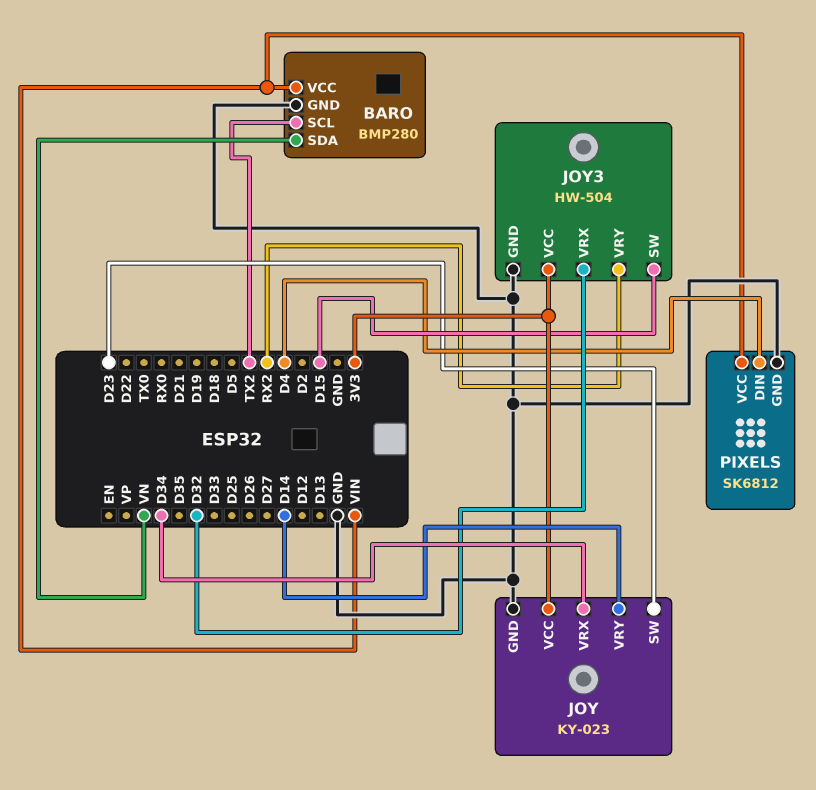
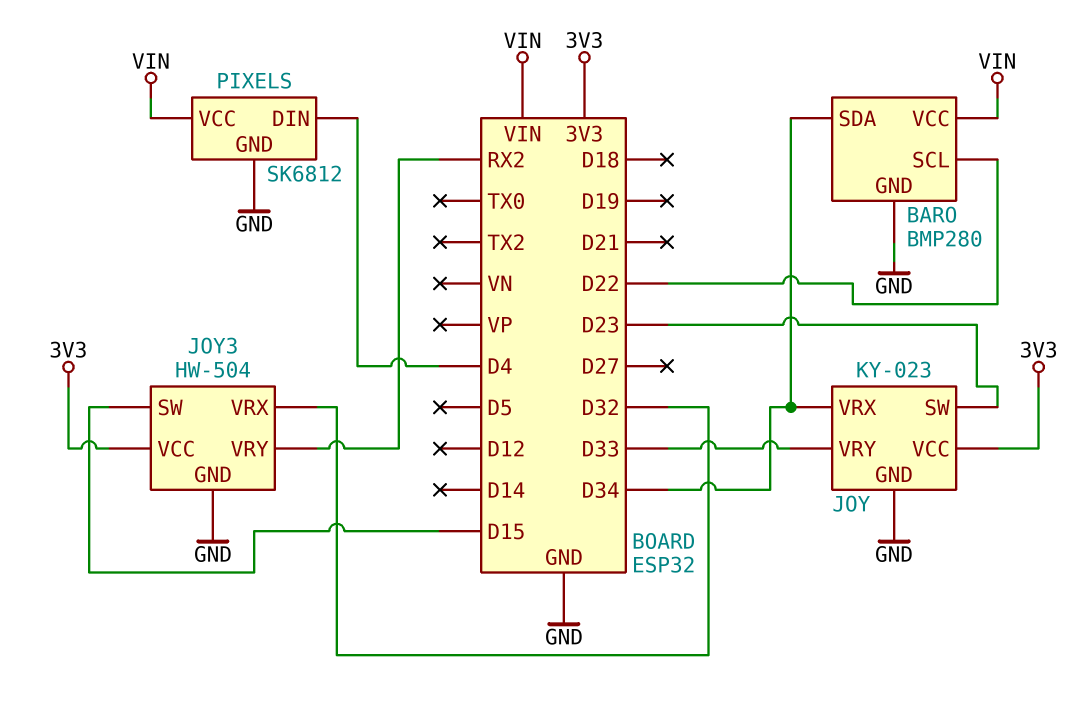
BARO pin SCL: TX2 -> D22
BARO pin SDA: VN -> D34
JOY pin VRY: D14 -> D33

